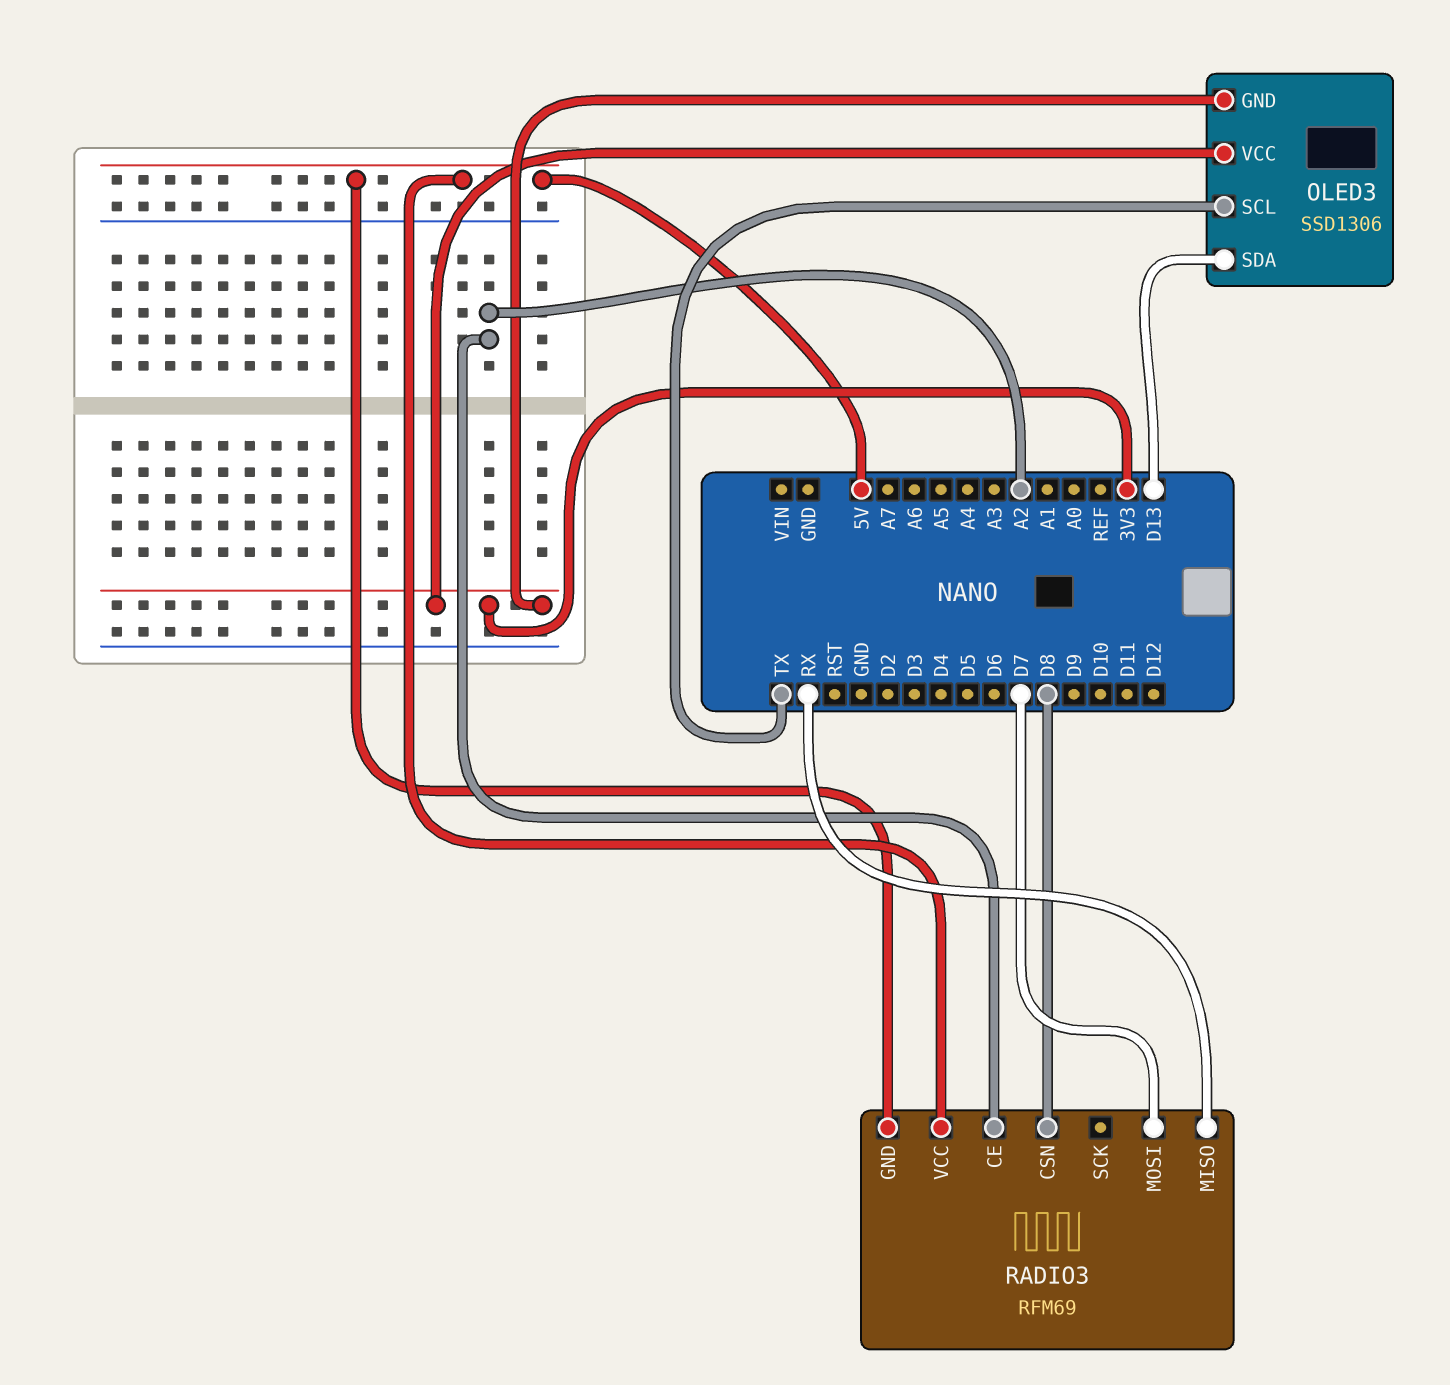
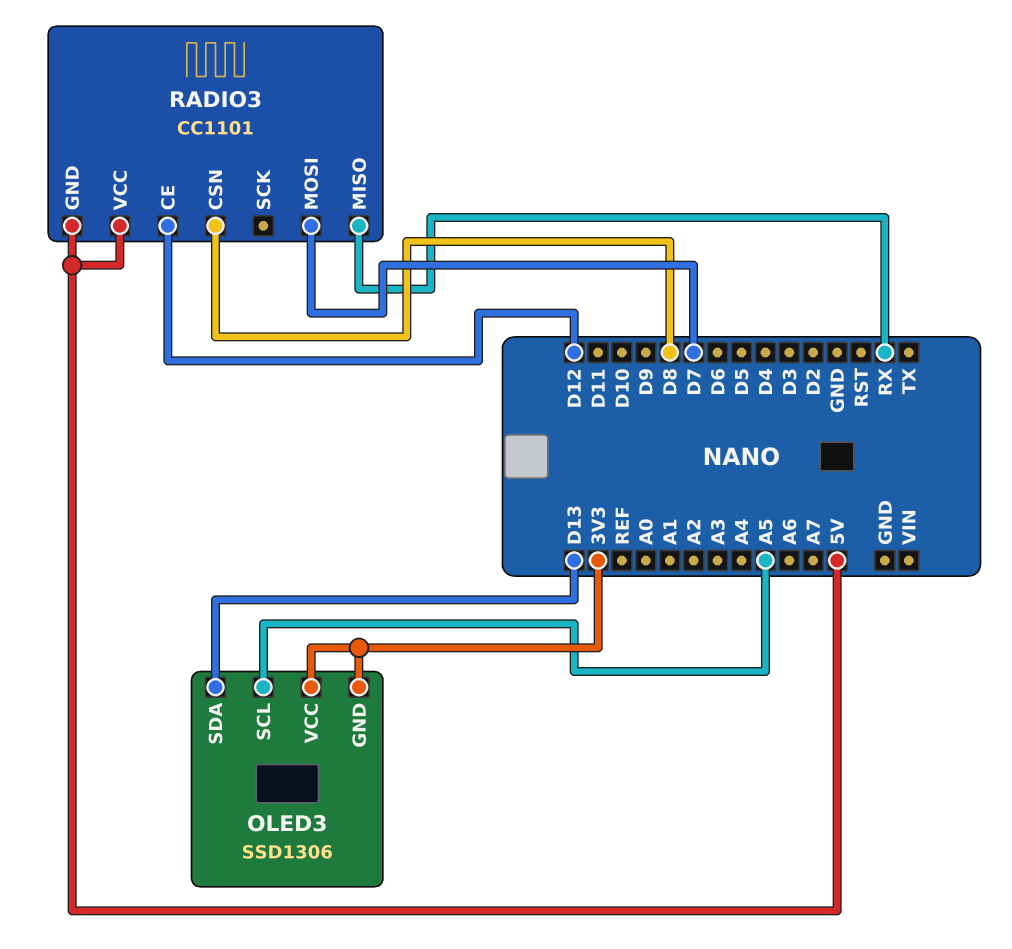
OLED3 pin SCL: TX -> A5
RADIO3: RFM69 -> CC1101
RADIO3 pin CE: A2 -> D12

